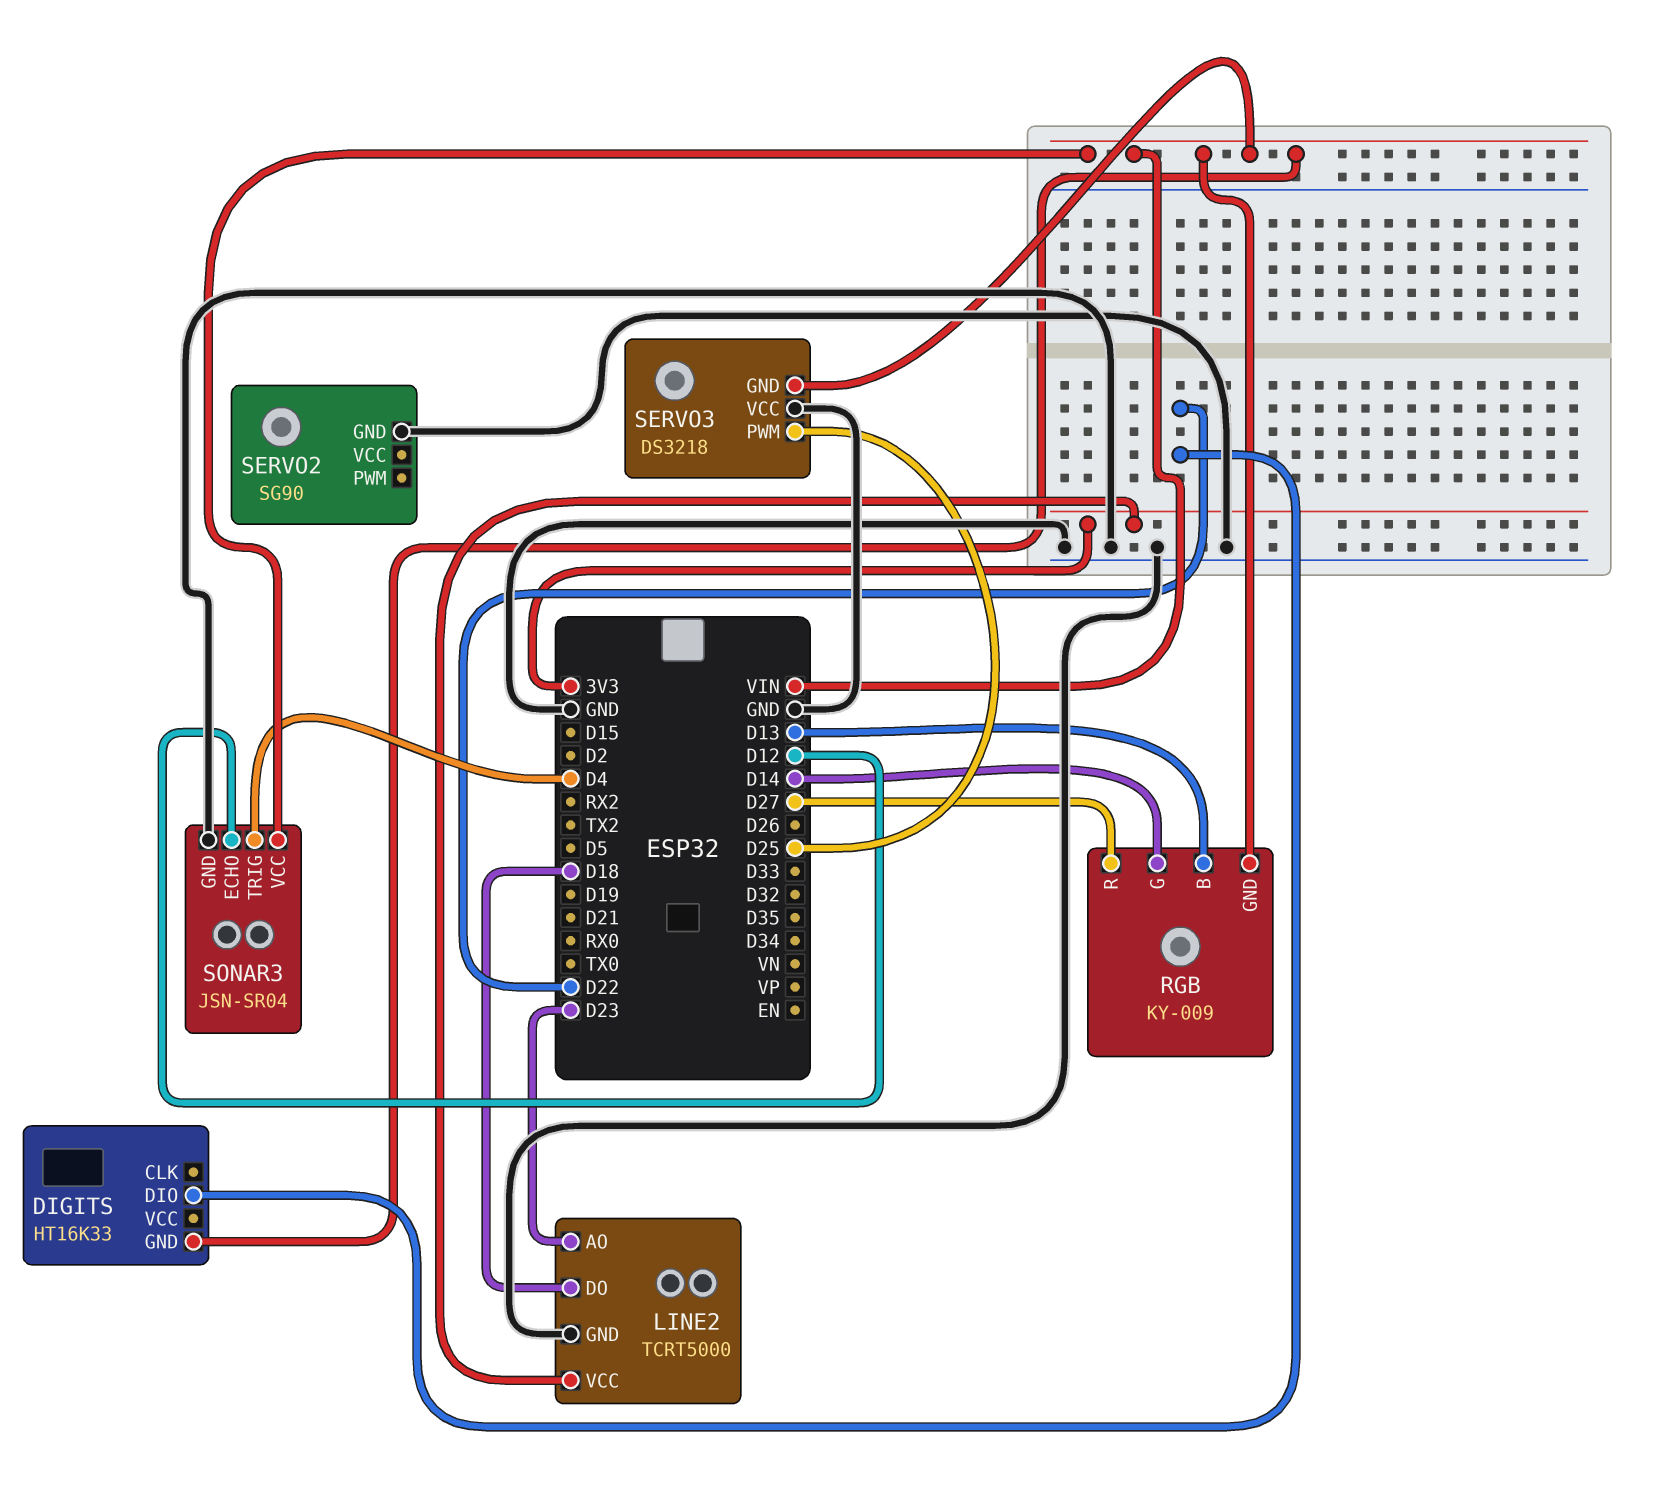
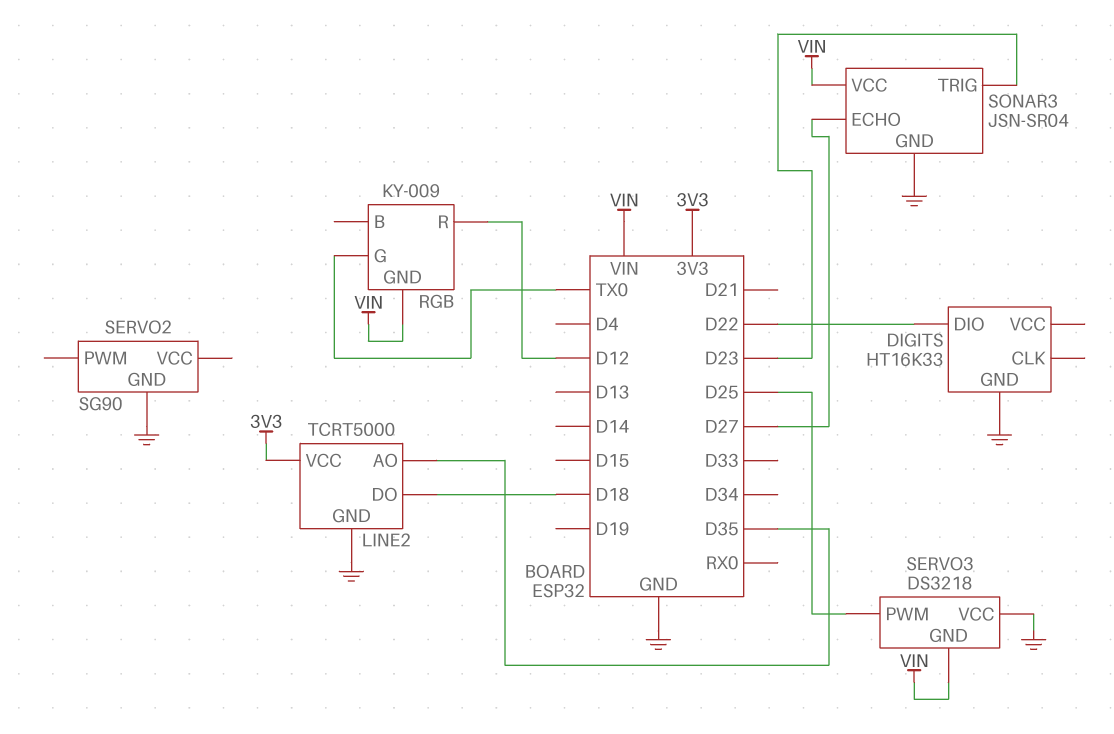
DIGITS pin GND: VIN -> GND
LINE2 pin AO: D23 -> D35
RGB pin B: D13 -> none
RGB pin G: D14 -> TX0
RGB pin R: D27 -> D12
SONAR3 pin ECHO: D12 -> D27
SONAR3 pin TRIG: D4 -> D23

